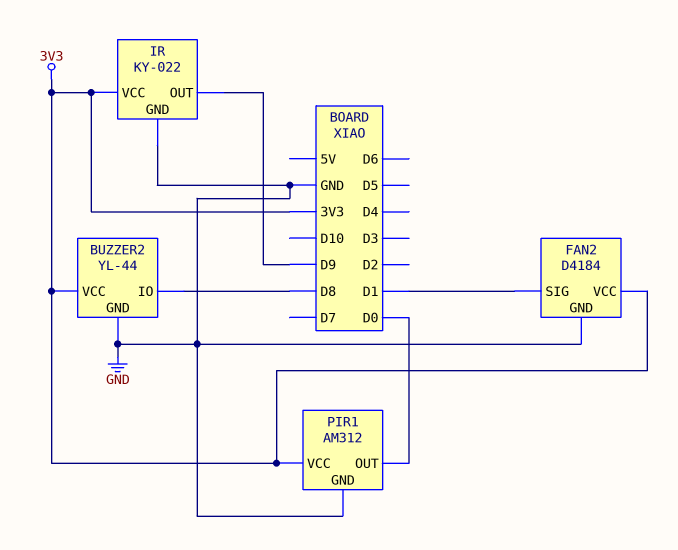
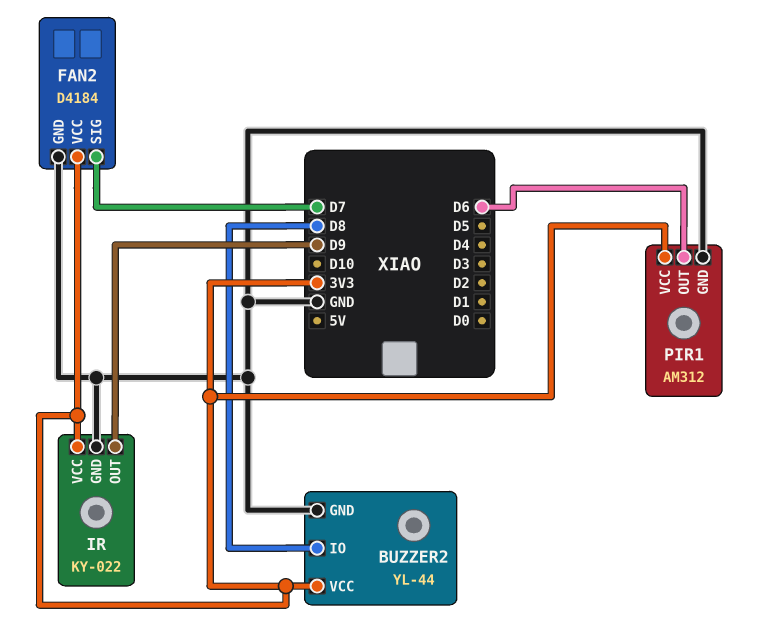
FAN2 pin SIG: D1 -> D7
PIR1 pin OUT: D0 -> D6

